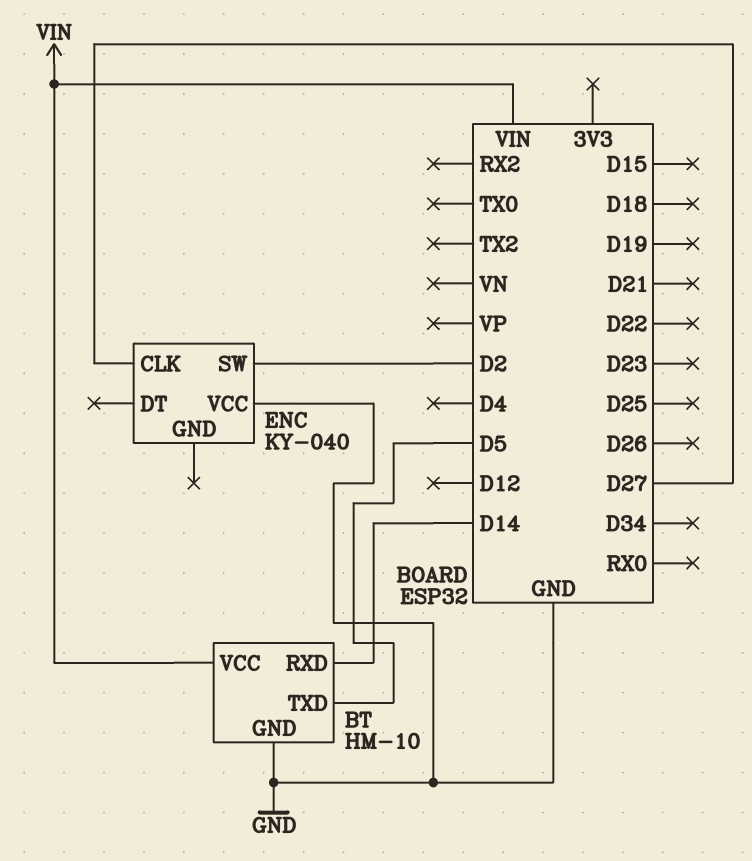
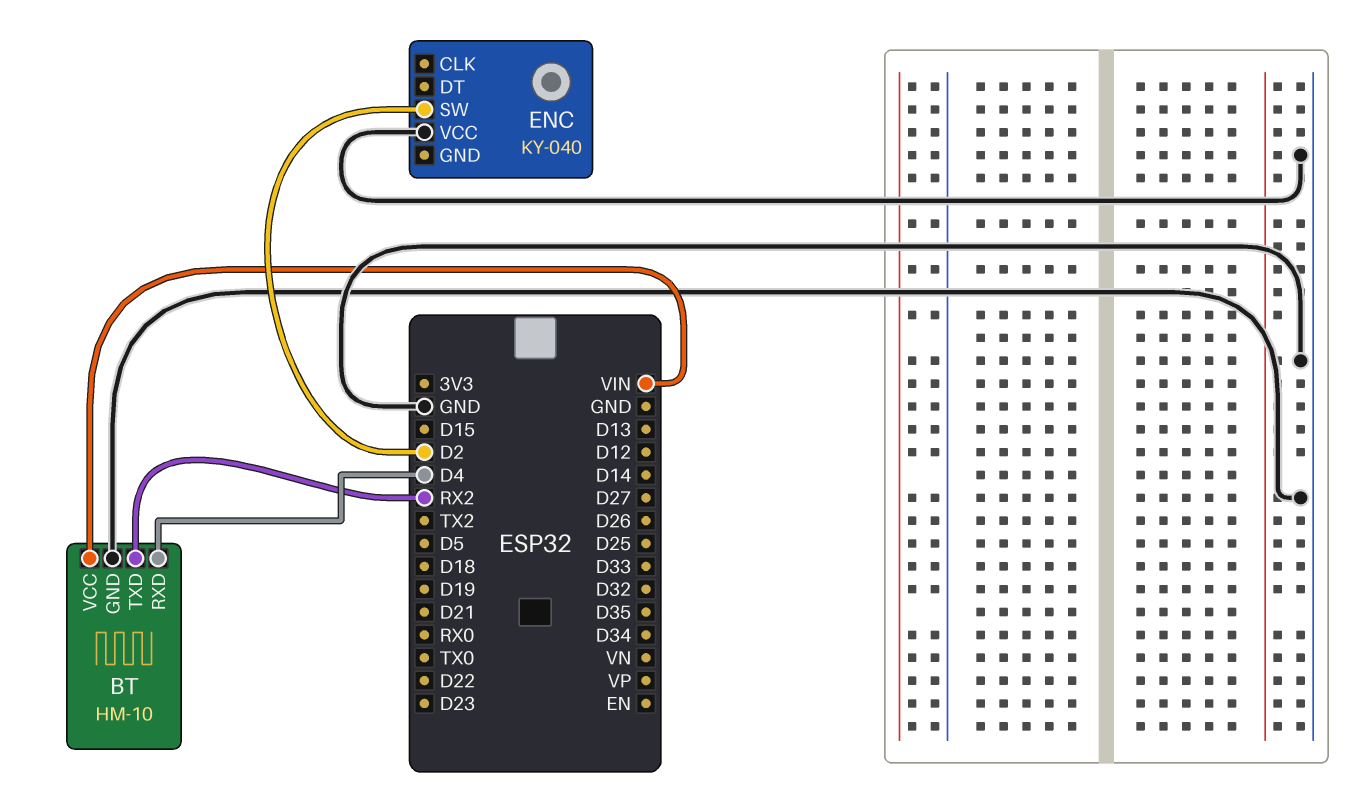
BT pin RXD: D14 -> D4
BT pin TXD: D5 -> RX2
ENC pin CLK: D27 -> none

